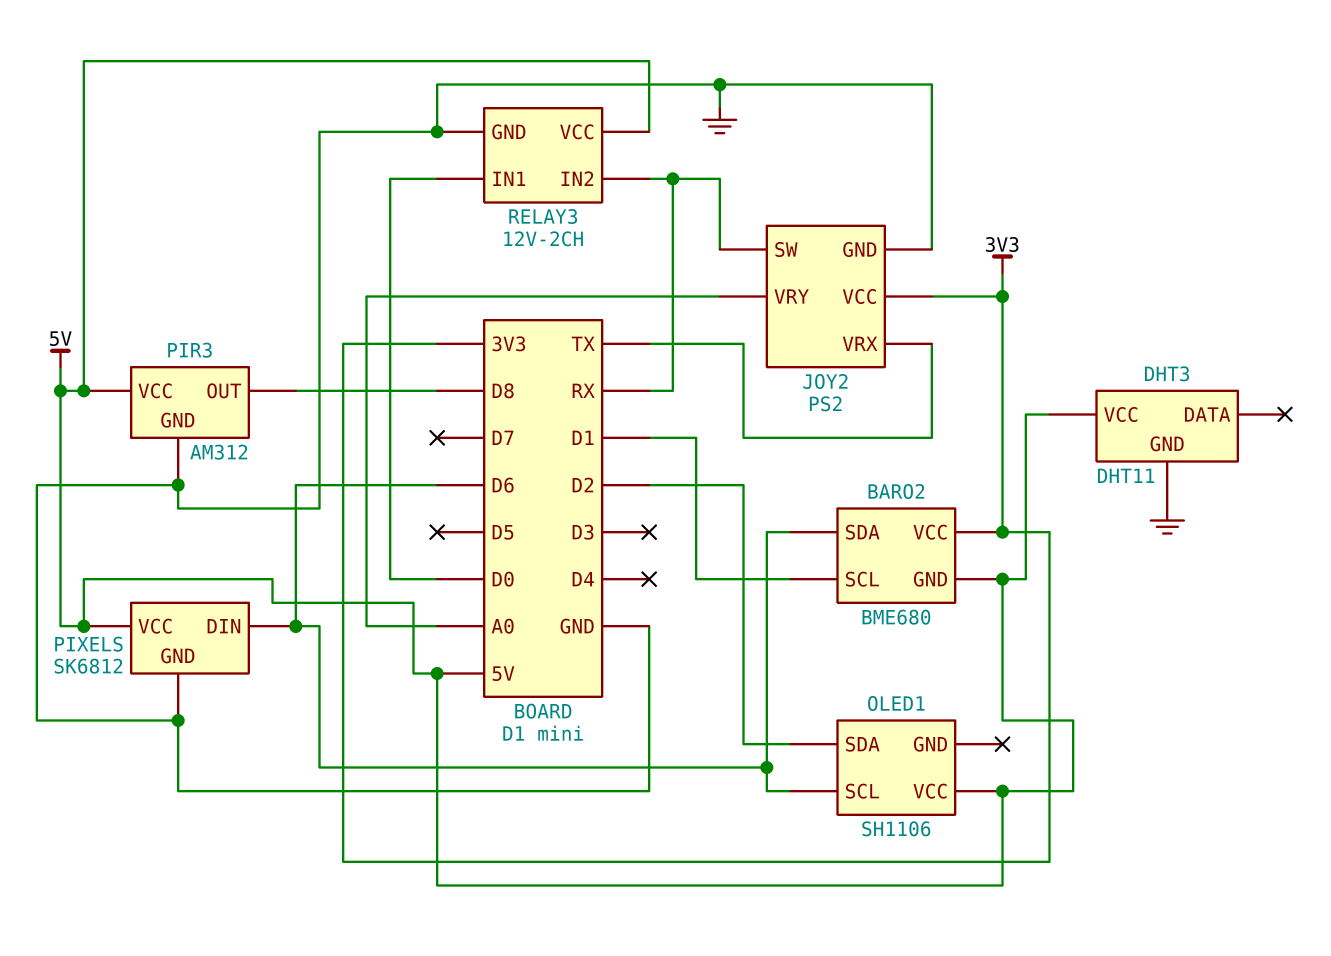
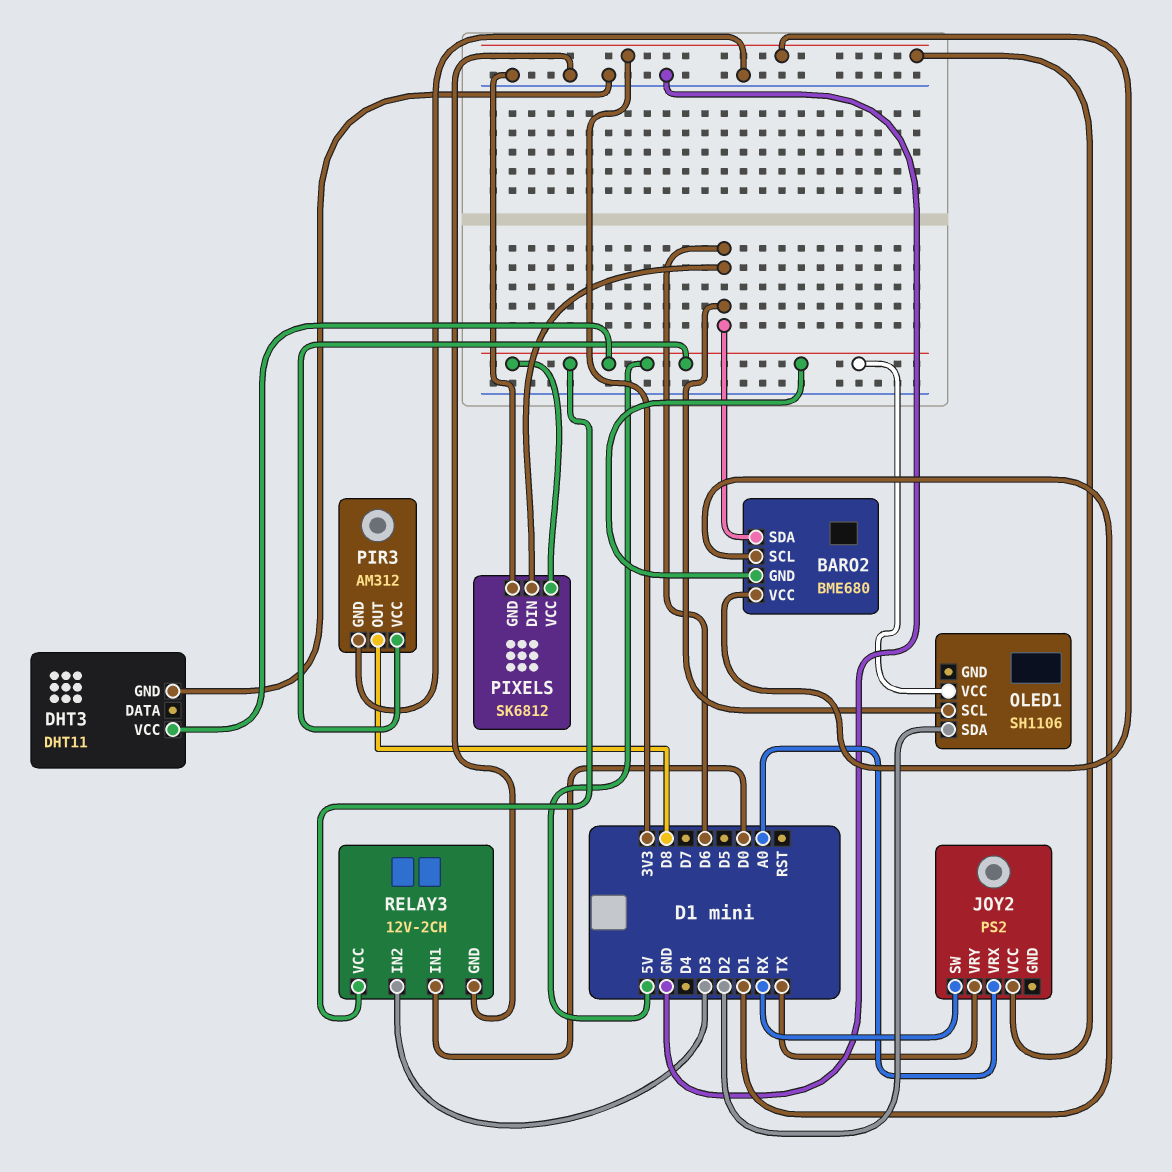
JOY2 pin GND: GND -> none
JOY2 pin VRX: TX -> A0
JOY2 pin VRY: A0 -> TX
RELAY3 pin IN2: RX -> D3

